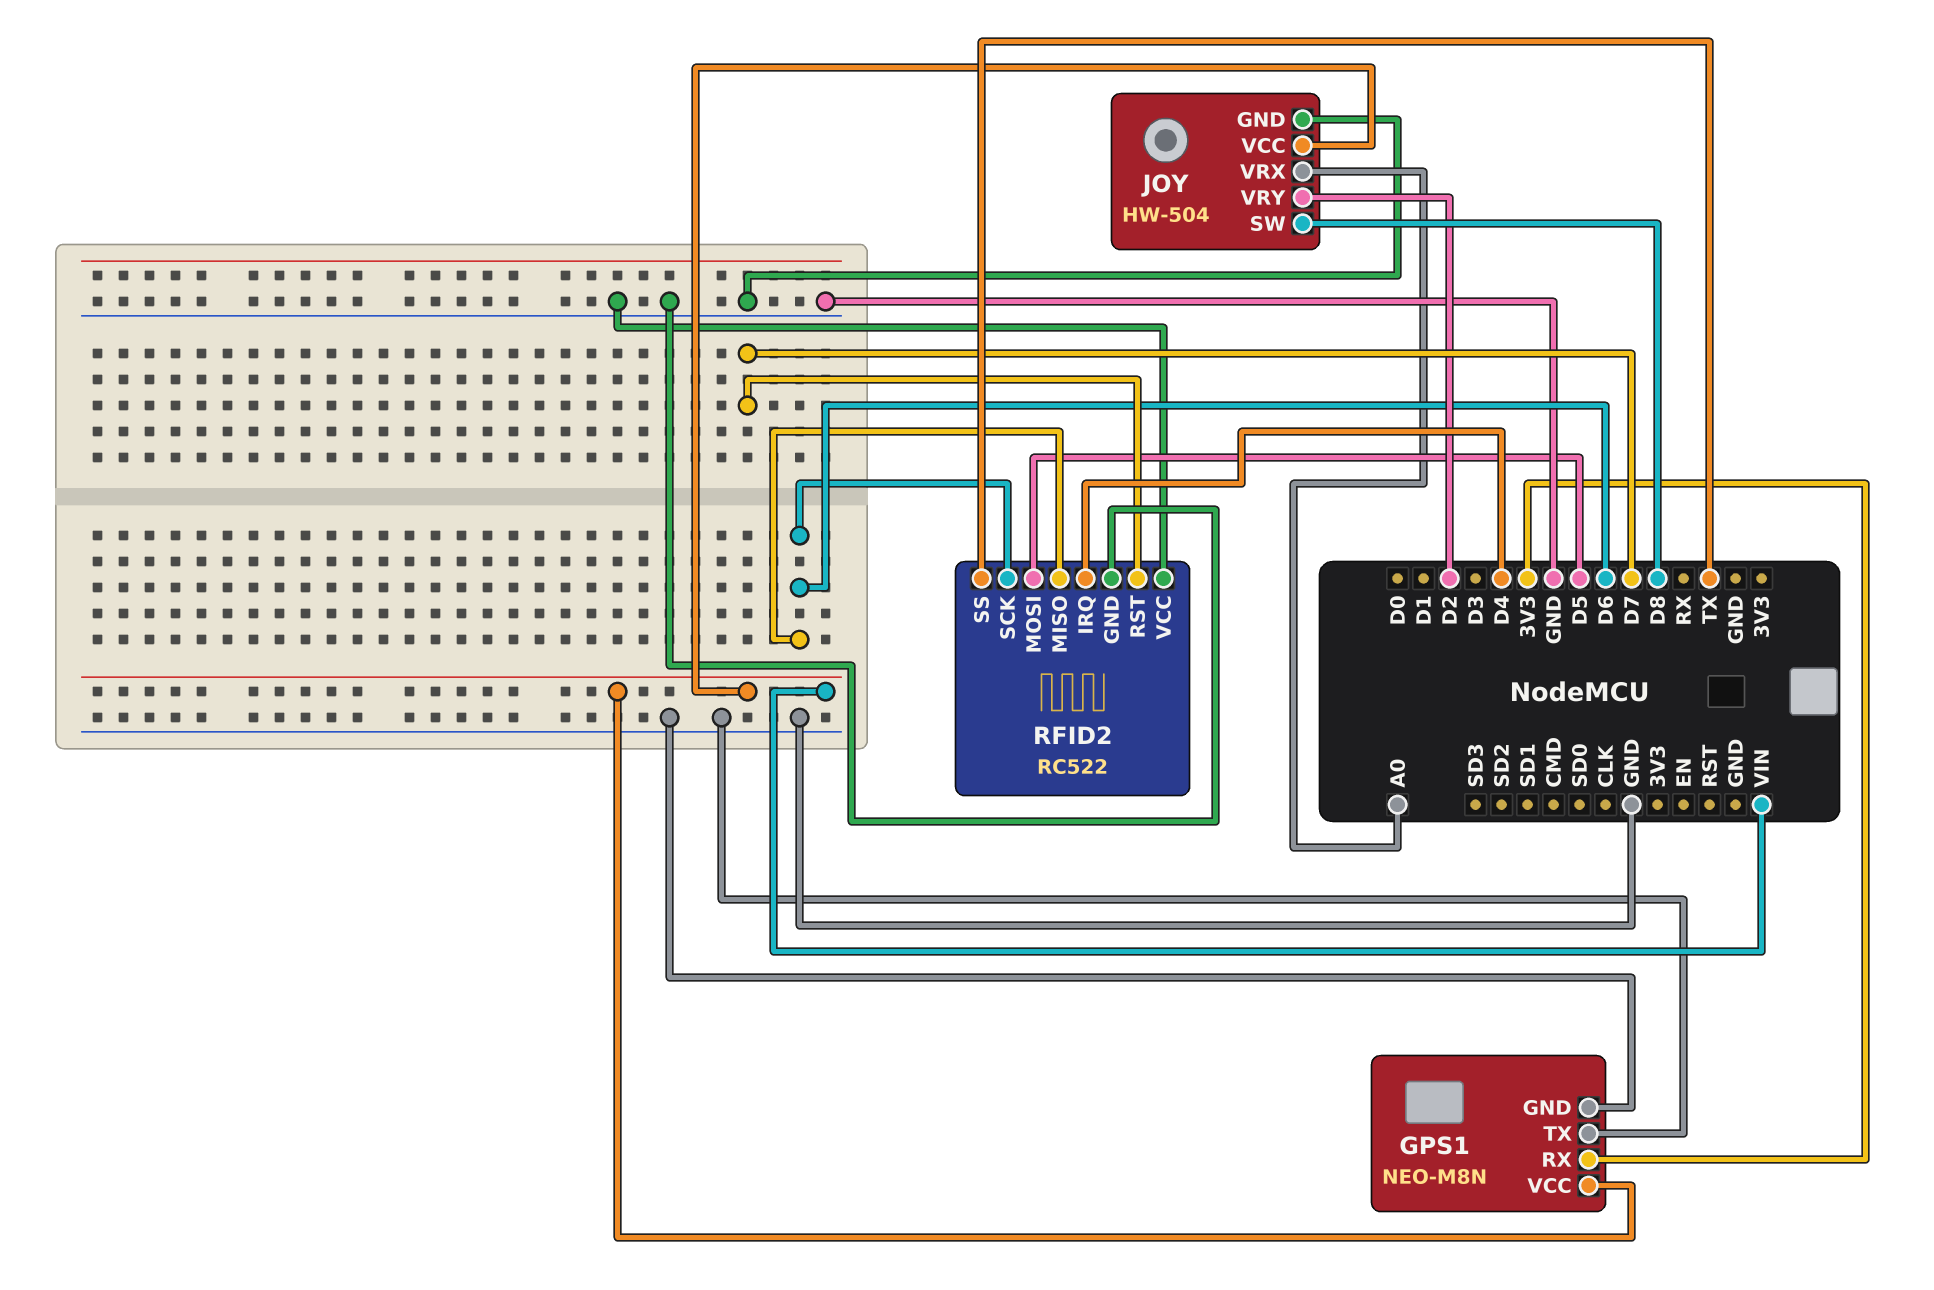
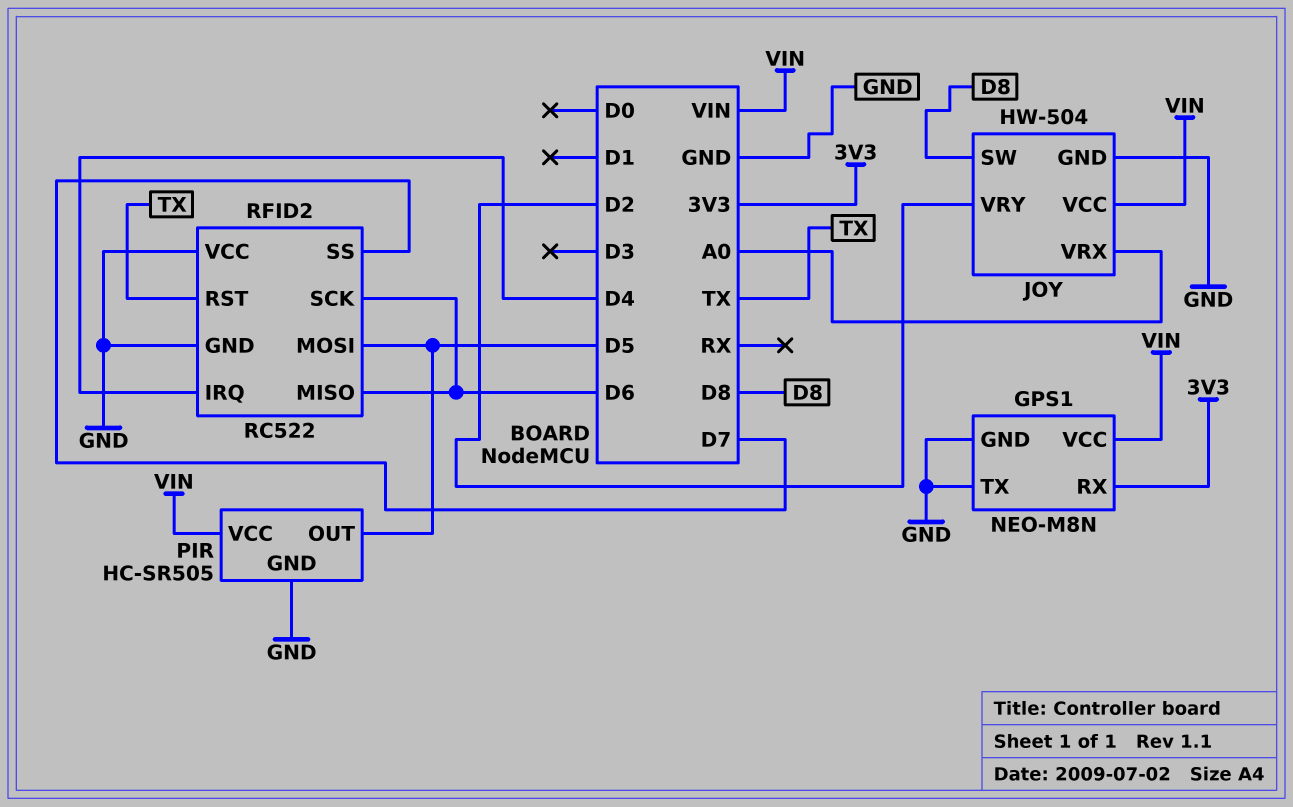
PIR: none -> HC-SR505
PIR pin GND: none -> GND
PIR pin OUT: none -> D5
PIR pin VCC: none -> VIN
RFID2 pin RST: D7 -> TX
RFID2 pin SS: TX -> D7

